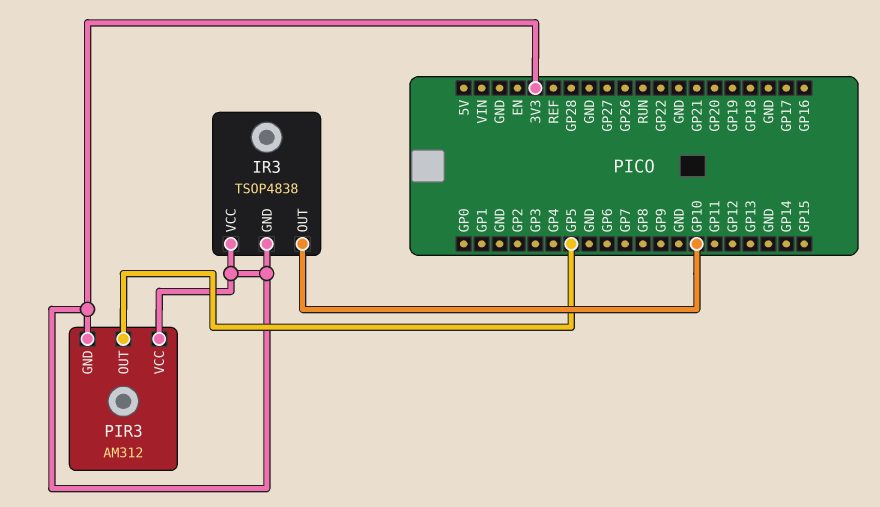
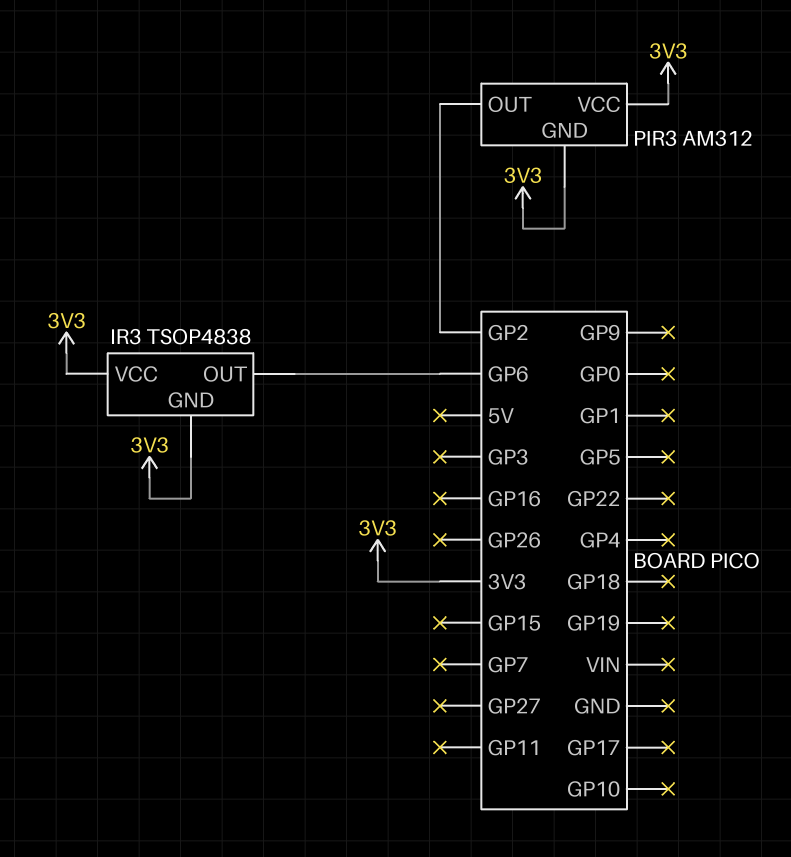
IR3 pin OUT: GP10 -> GP6
PIR3 pin OUT: GP5 -> GP2

